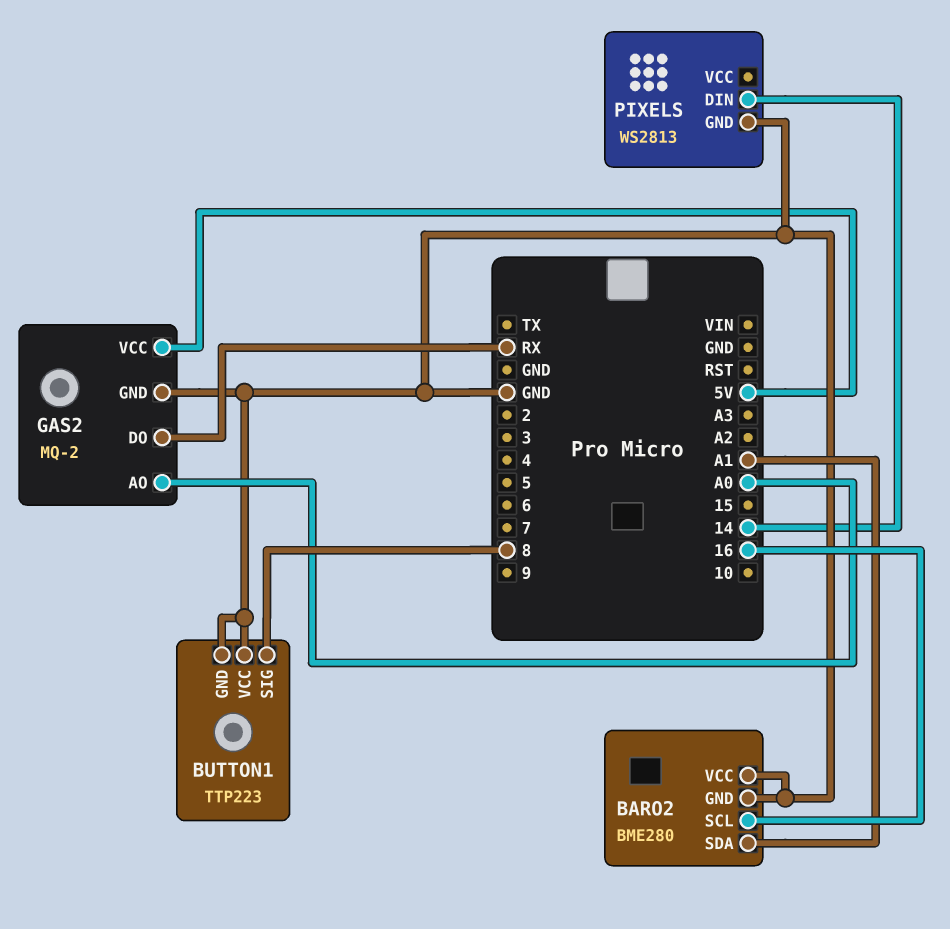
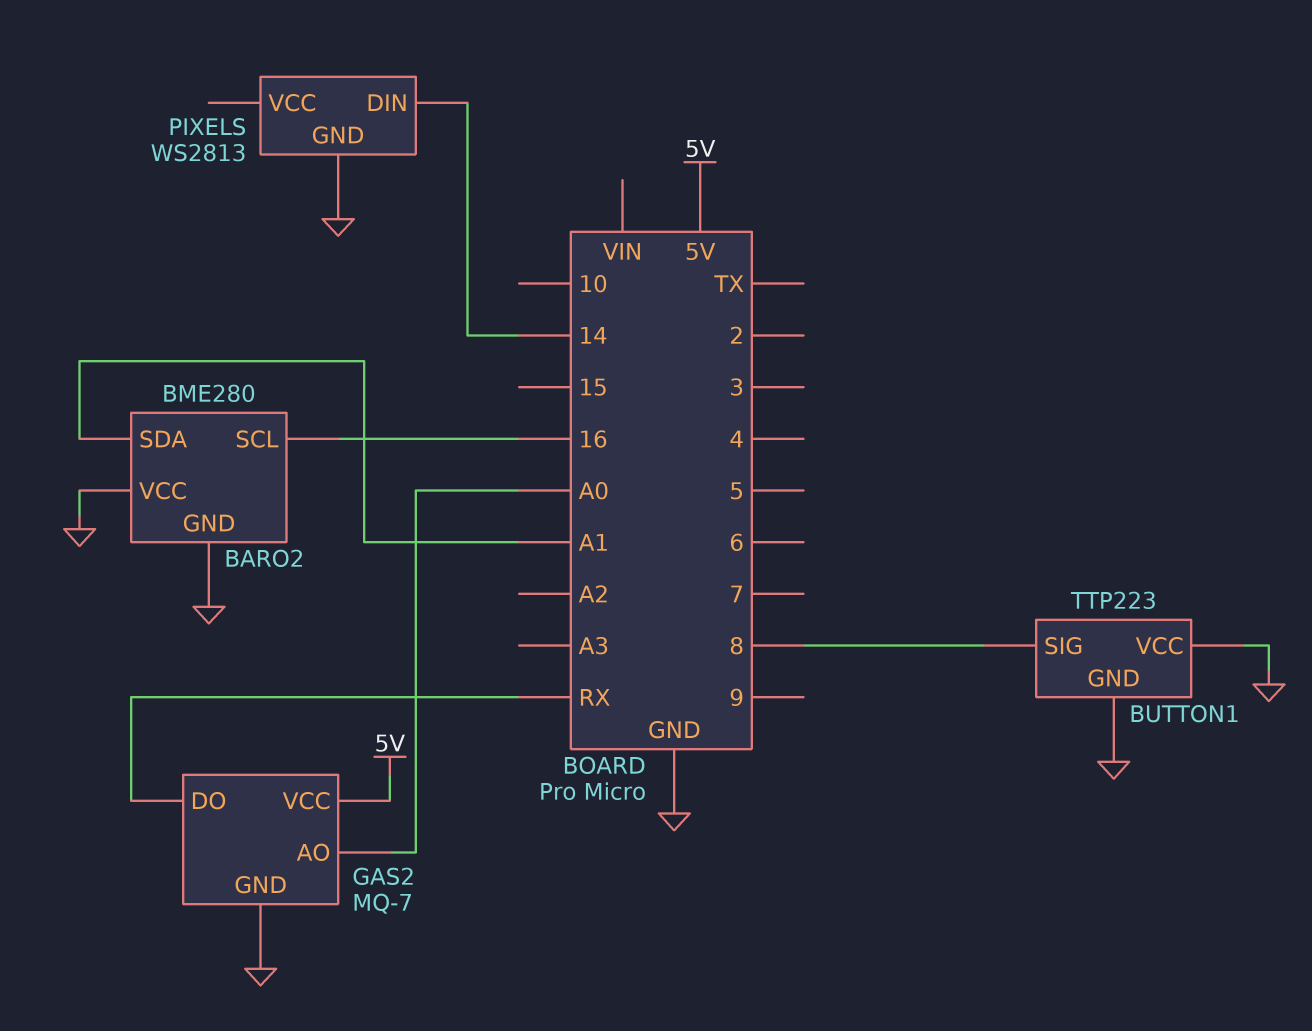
GAS2: MQ-2 -> MQ-7

